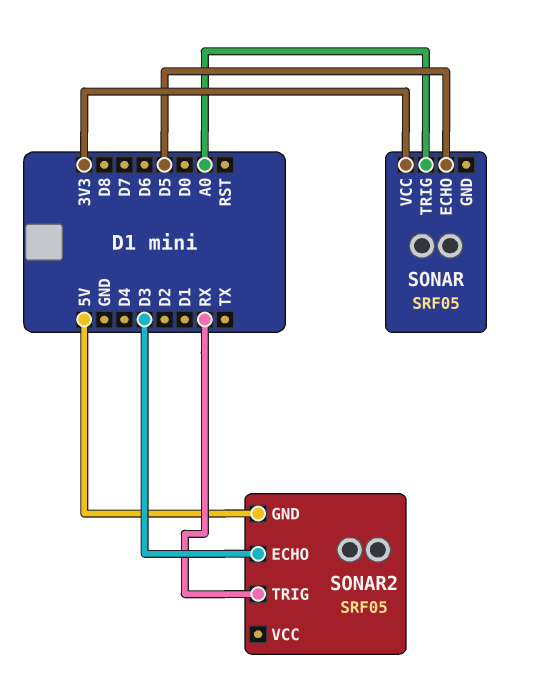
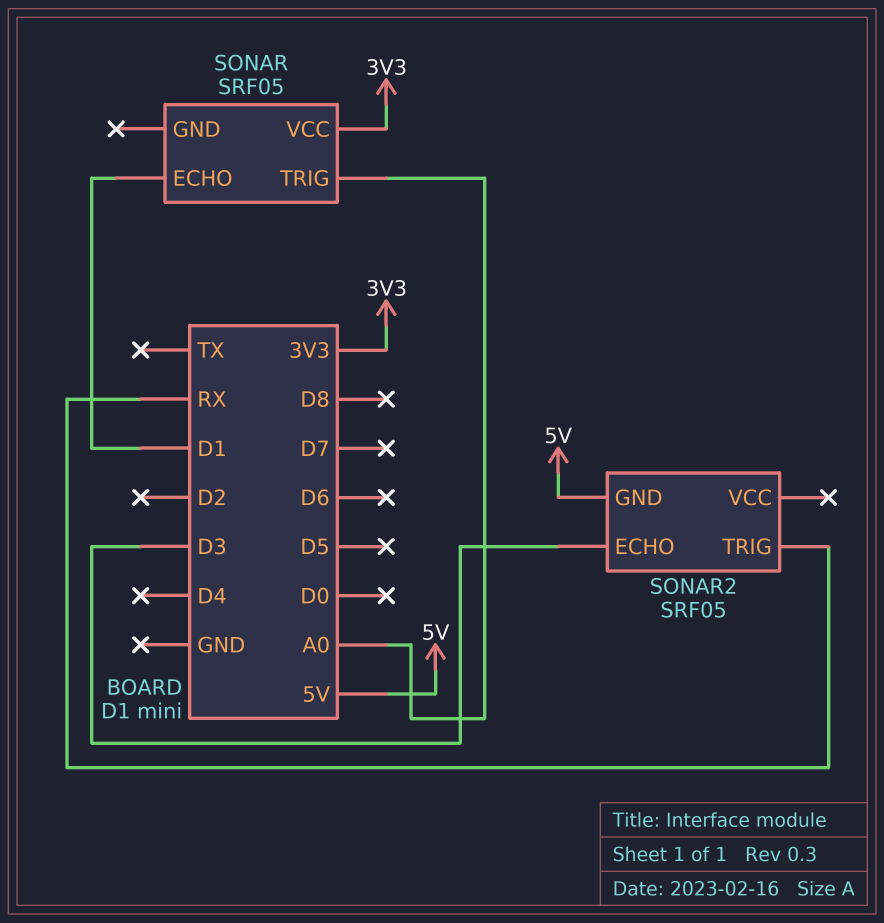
SONAR pin ECHO: D5 -> D1

